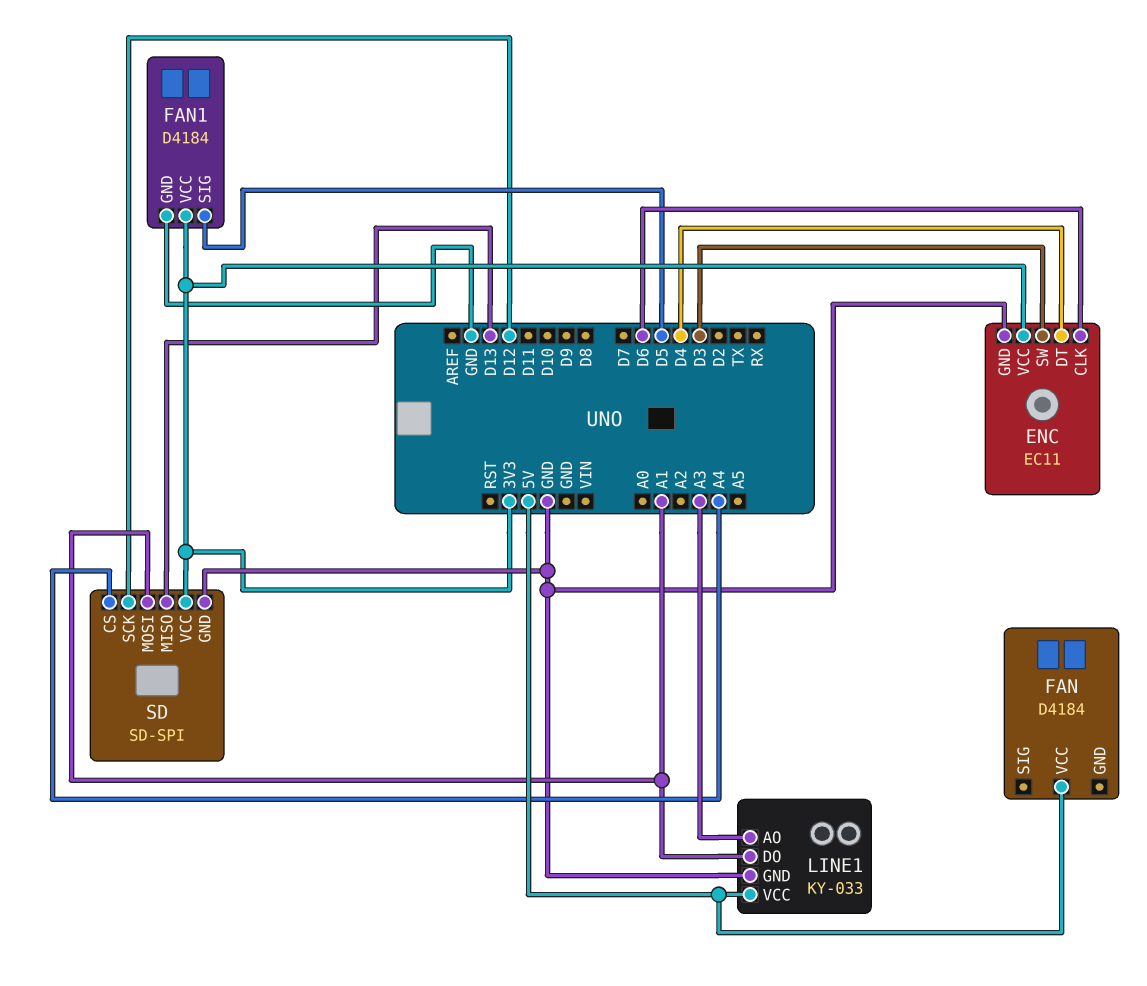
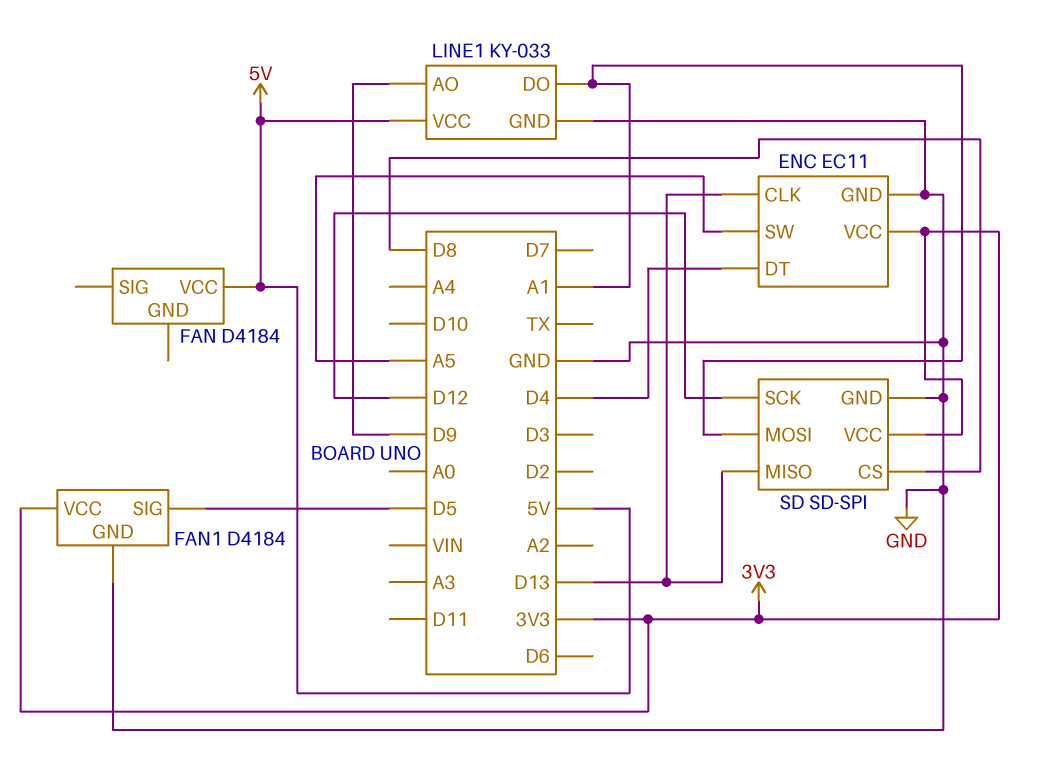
ENC pin CLK: D6 -> D13
ENC pin SW: D3 -> A5
LINE1 pin AO: A3 -> D9
SD pin CS: A4 -> D8

